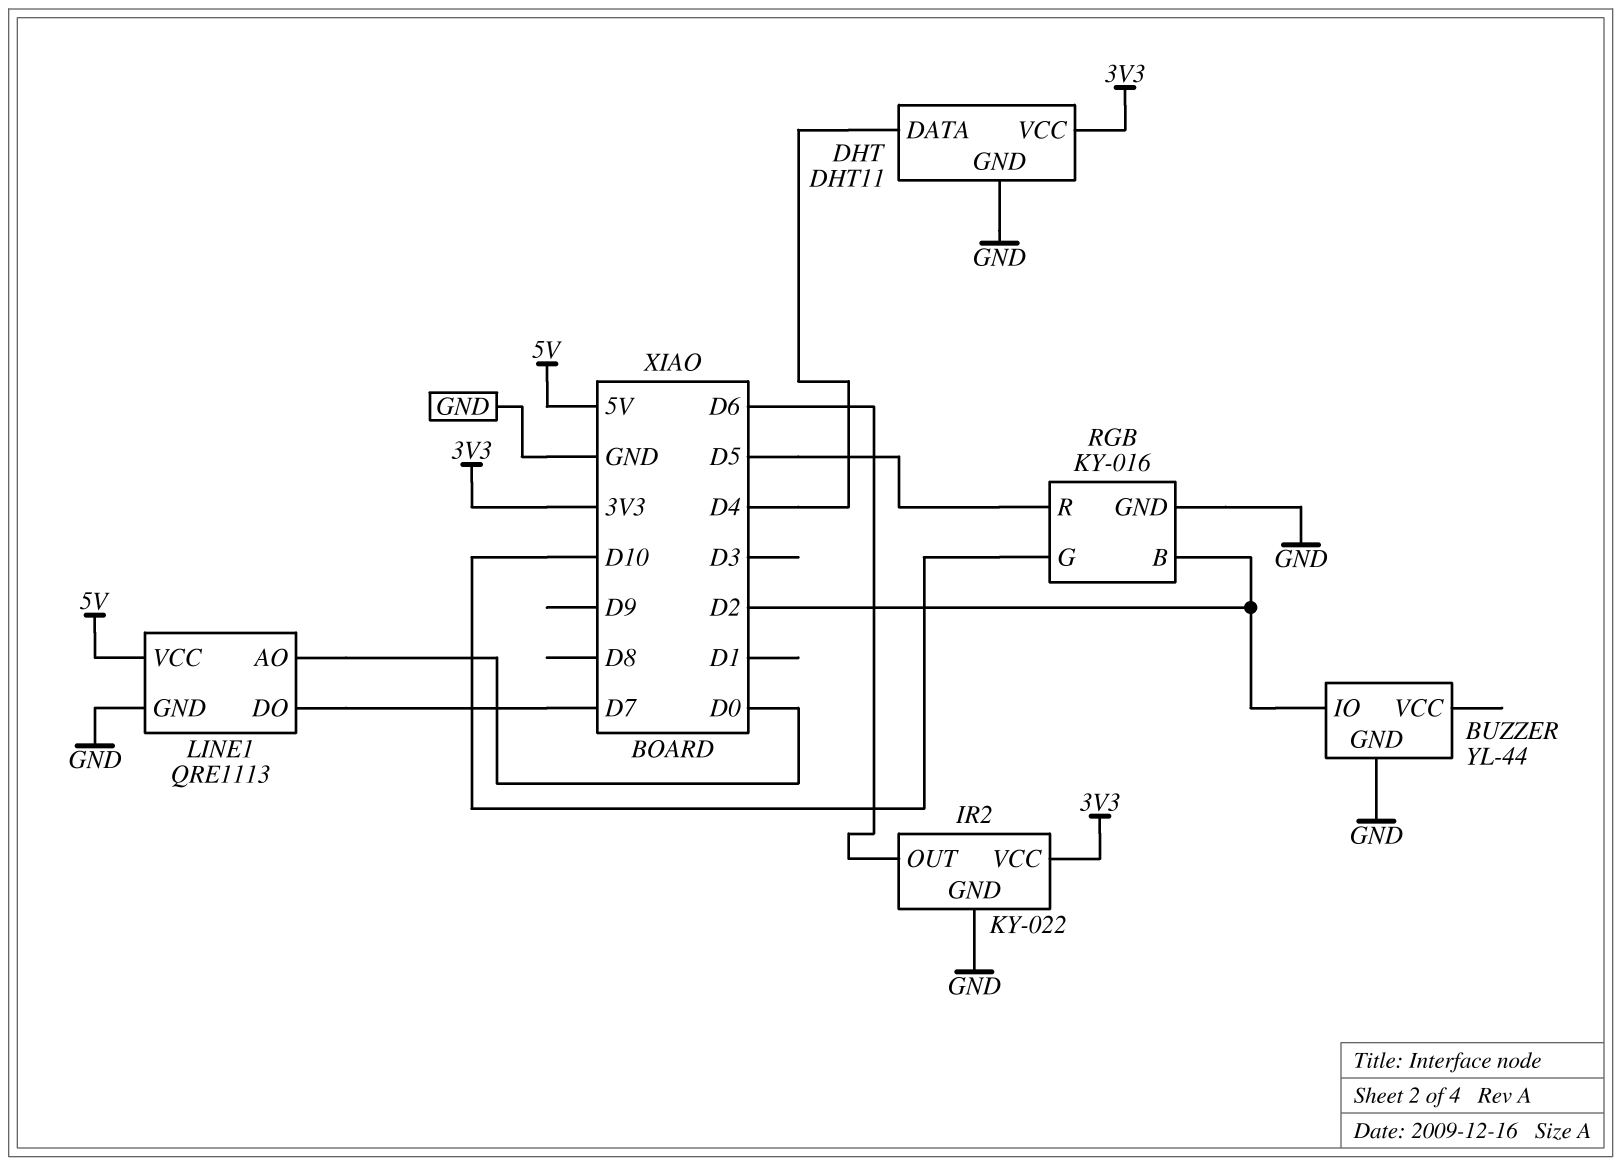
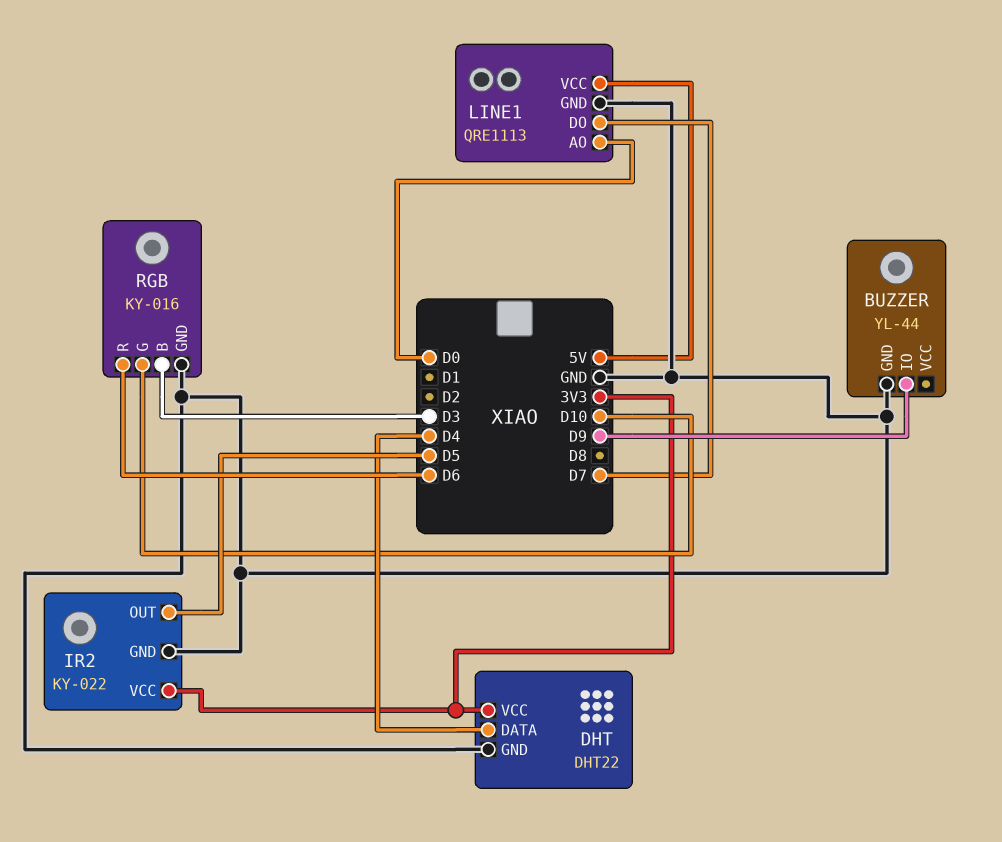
BUZZER pin IO: D2 -> D9
DHT: DHT11 -> DHT22
IR2 pin OUT: D6 -> D5
RGB pin B: D2 -> D3
RGB pin R: D5 -> D6

